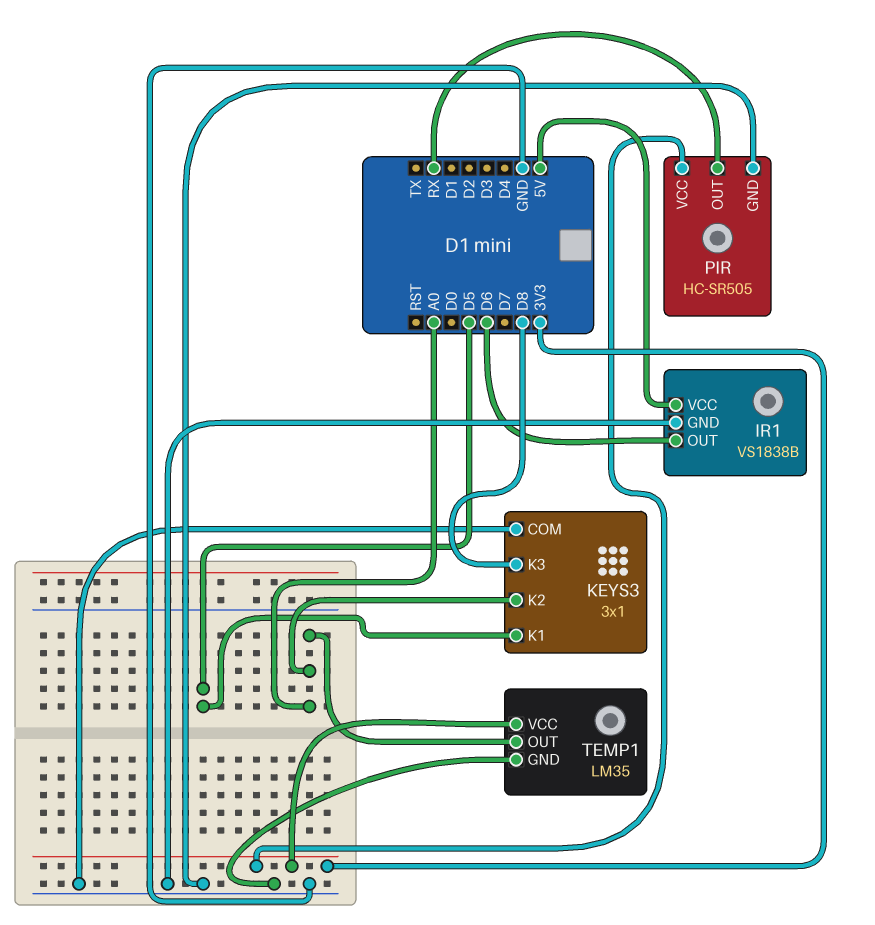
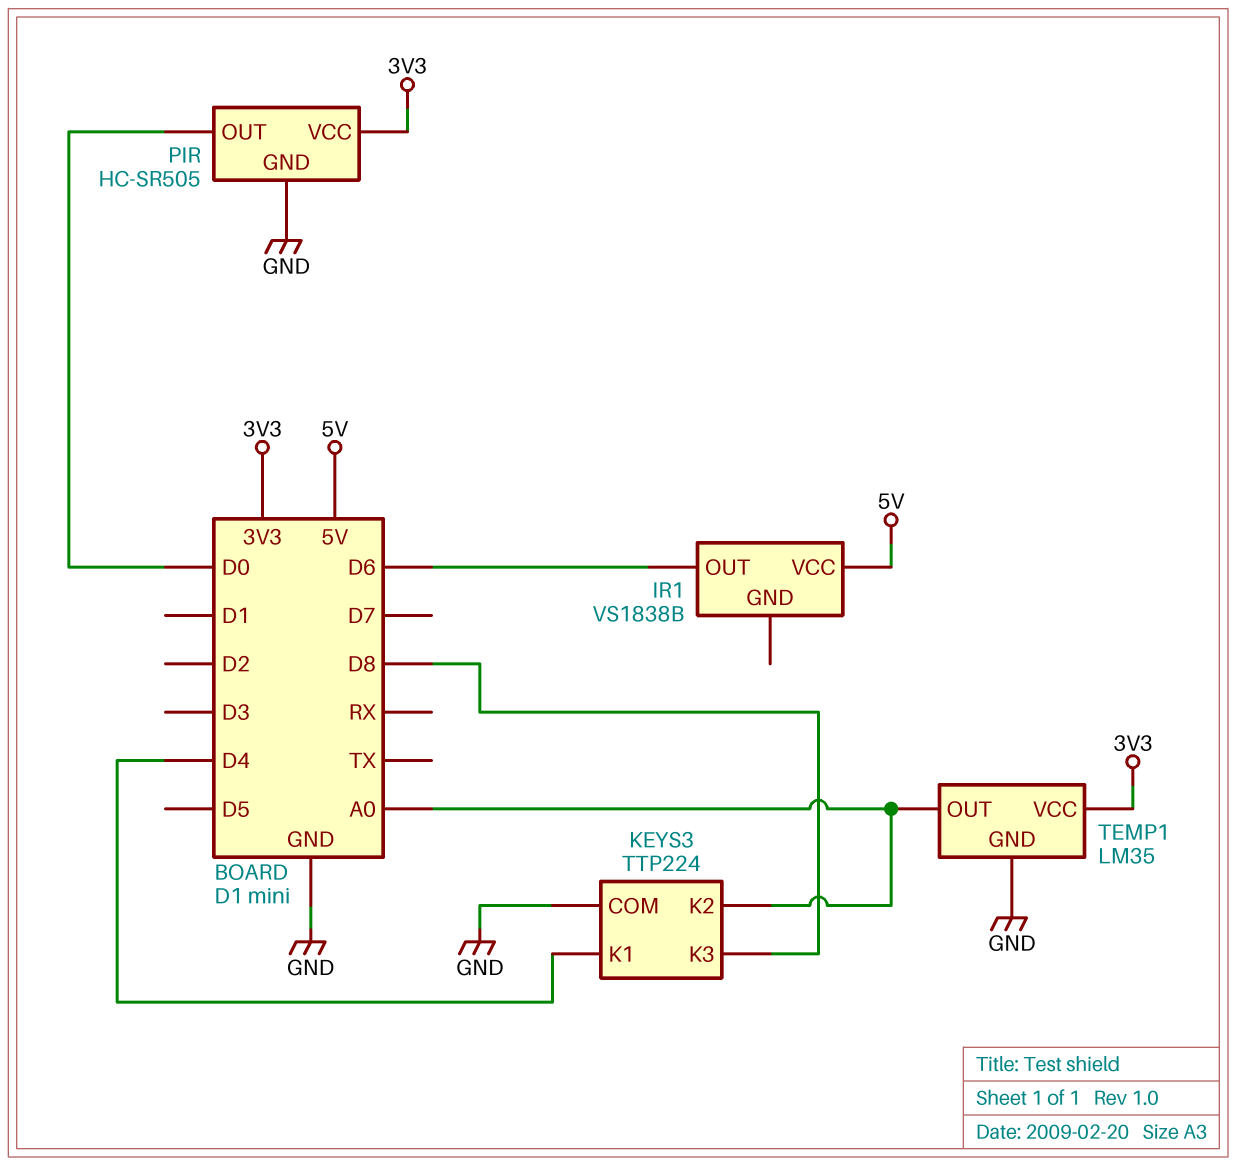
IR1 pin GND: GND -> none
KEYS3: 3x1 -> TTP224
KEYS3 pin K1: D5 -> D4
PIR pin OUT: RX -> D0

